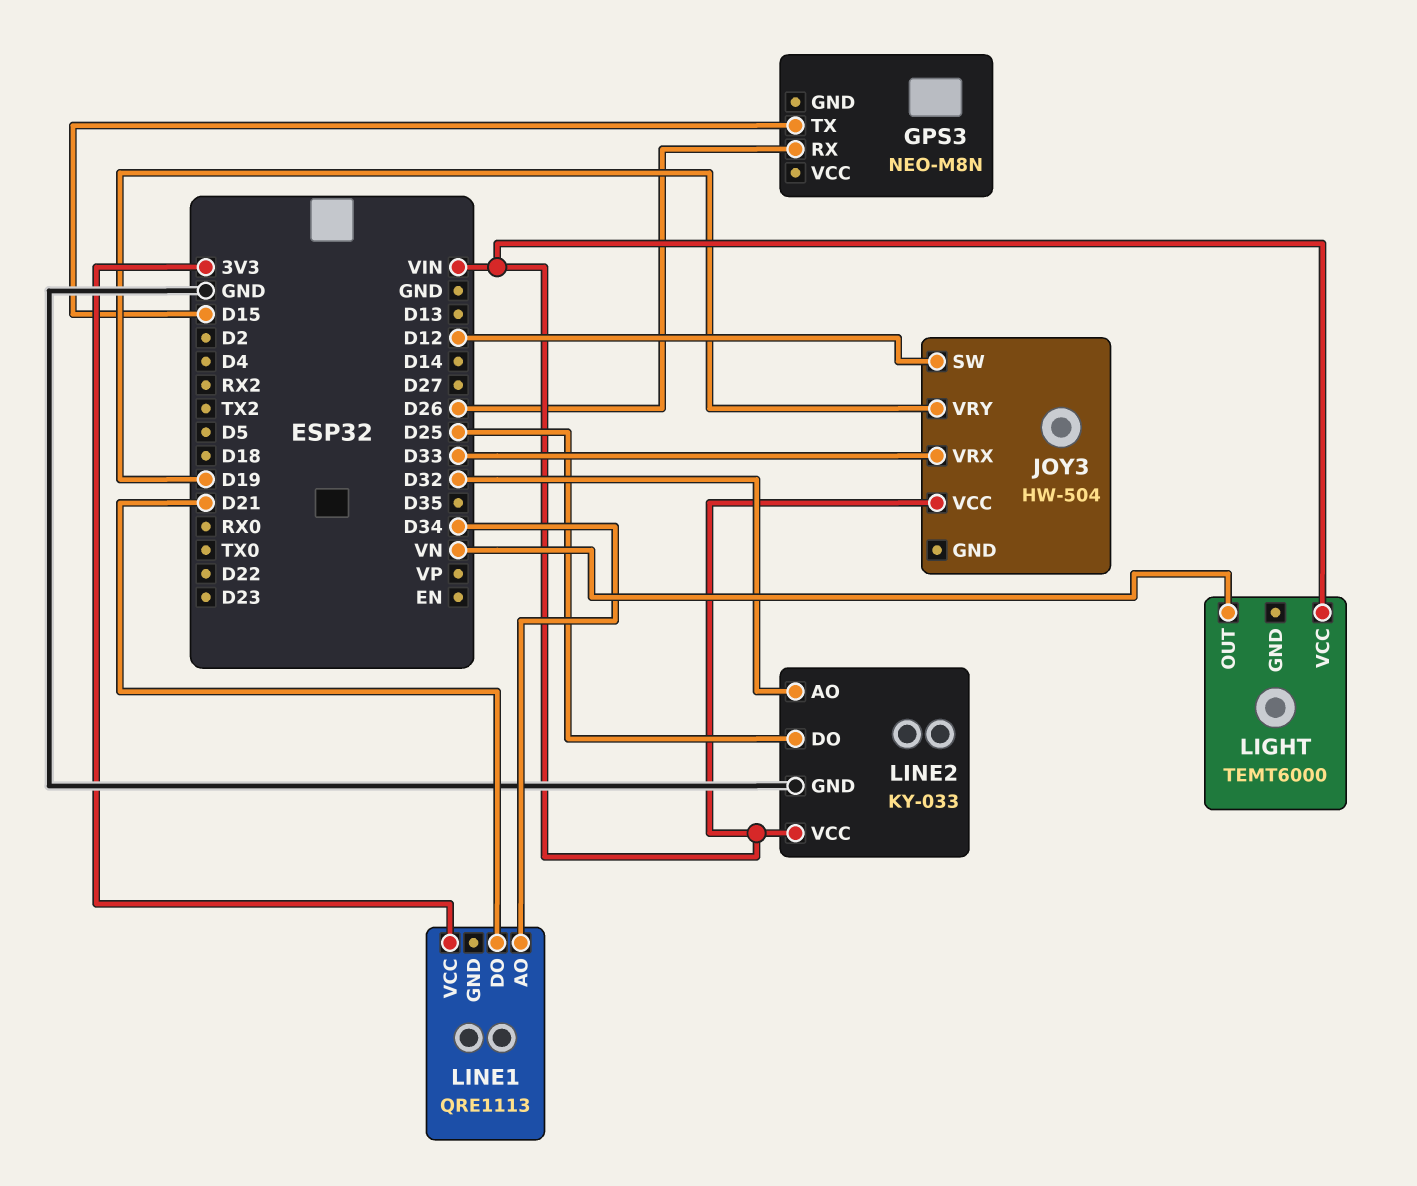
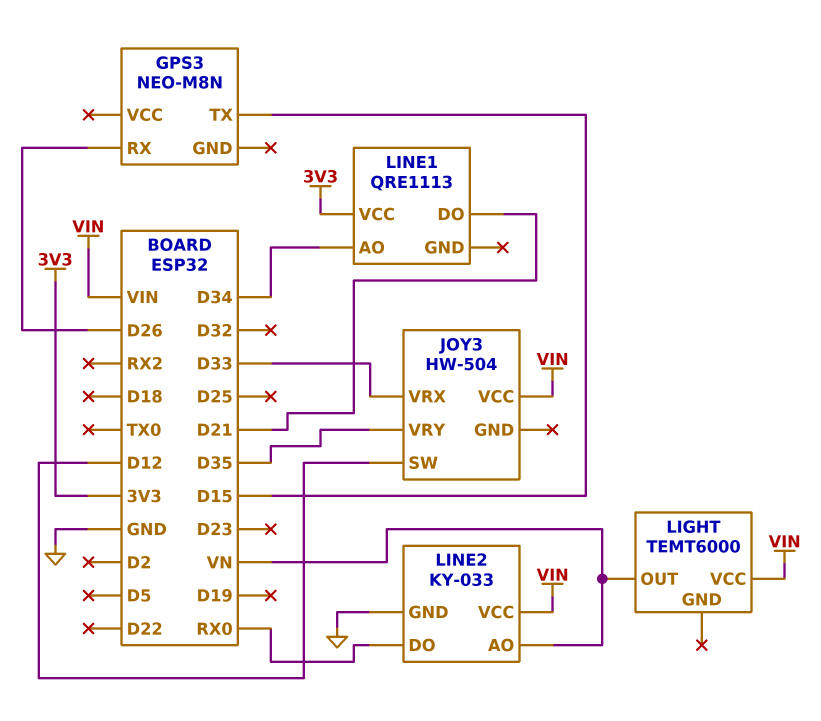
JOY3 pin VRY: D19 -> D35
LINE2 pin AO: D32 -> VN
LINE2 pin DO: D25 -> RX0

